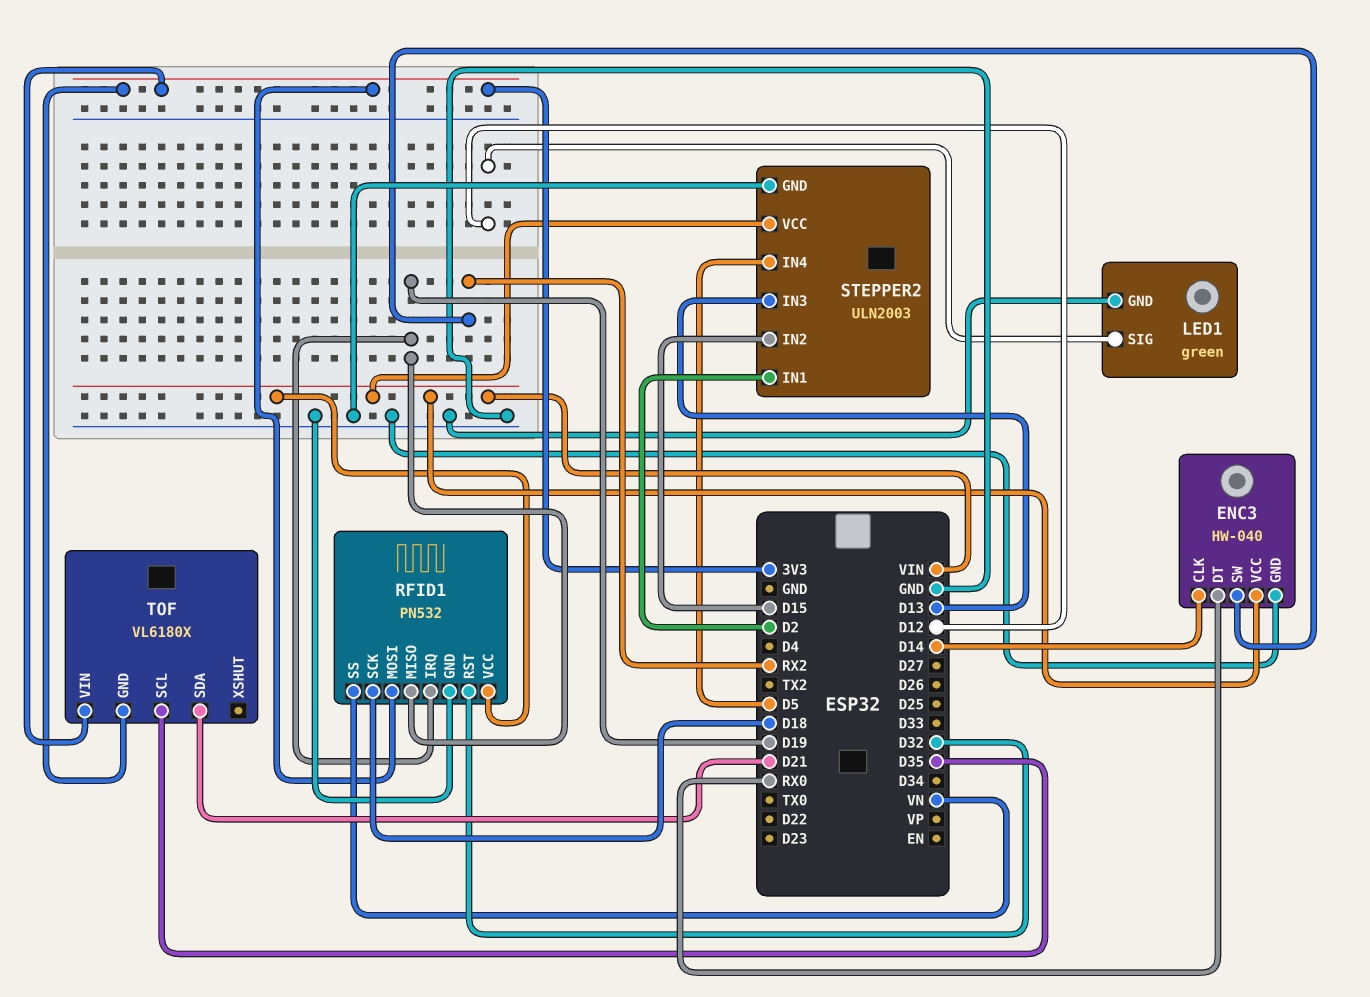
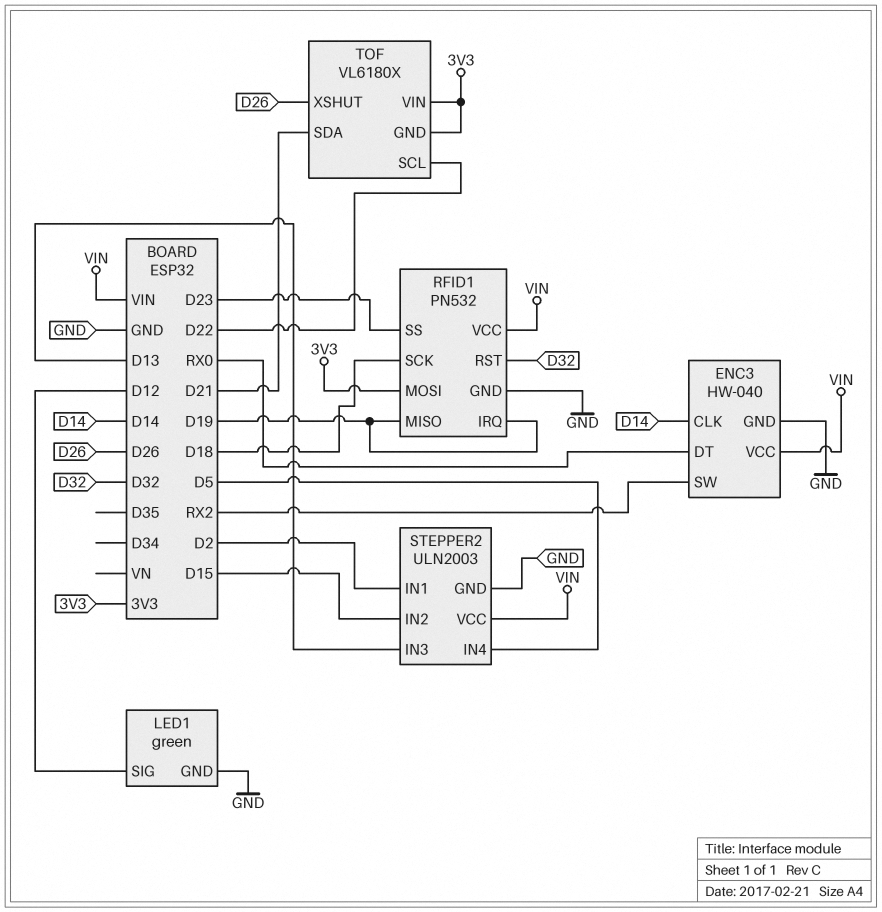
RFID1 pin SS: VN -> D23
TOF pin SCL: D35 -> D22
TOF pin XSHUT: none -> D26

